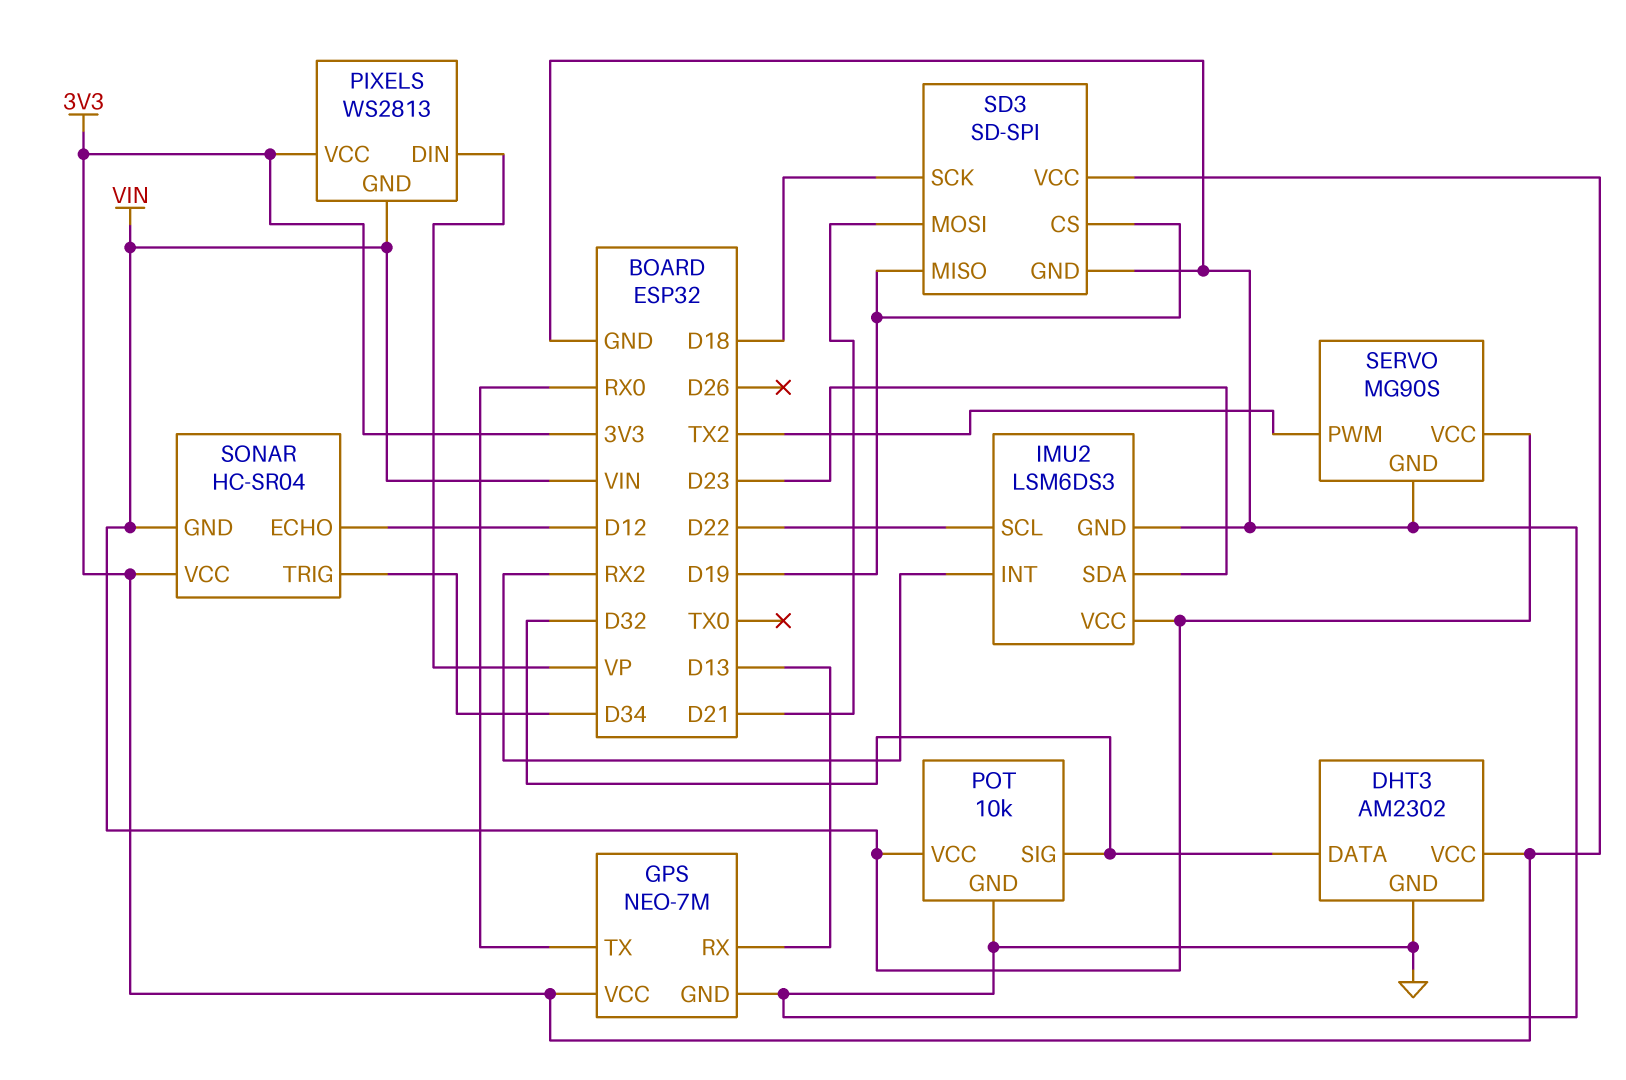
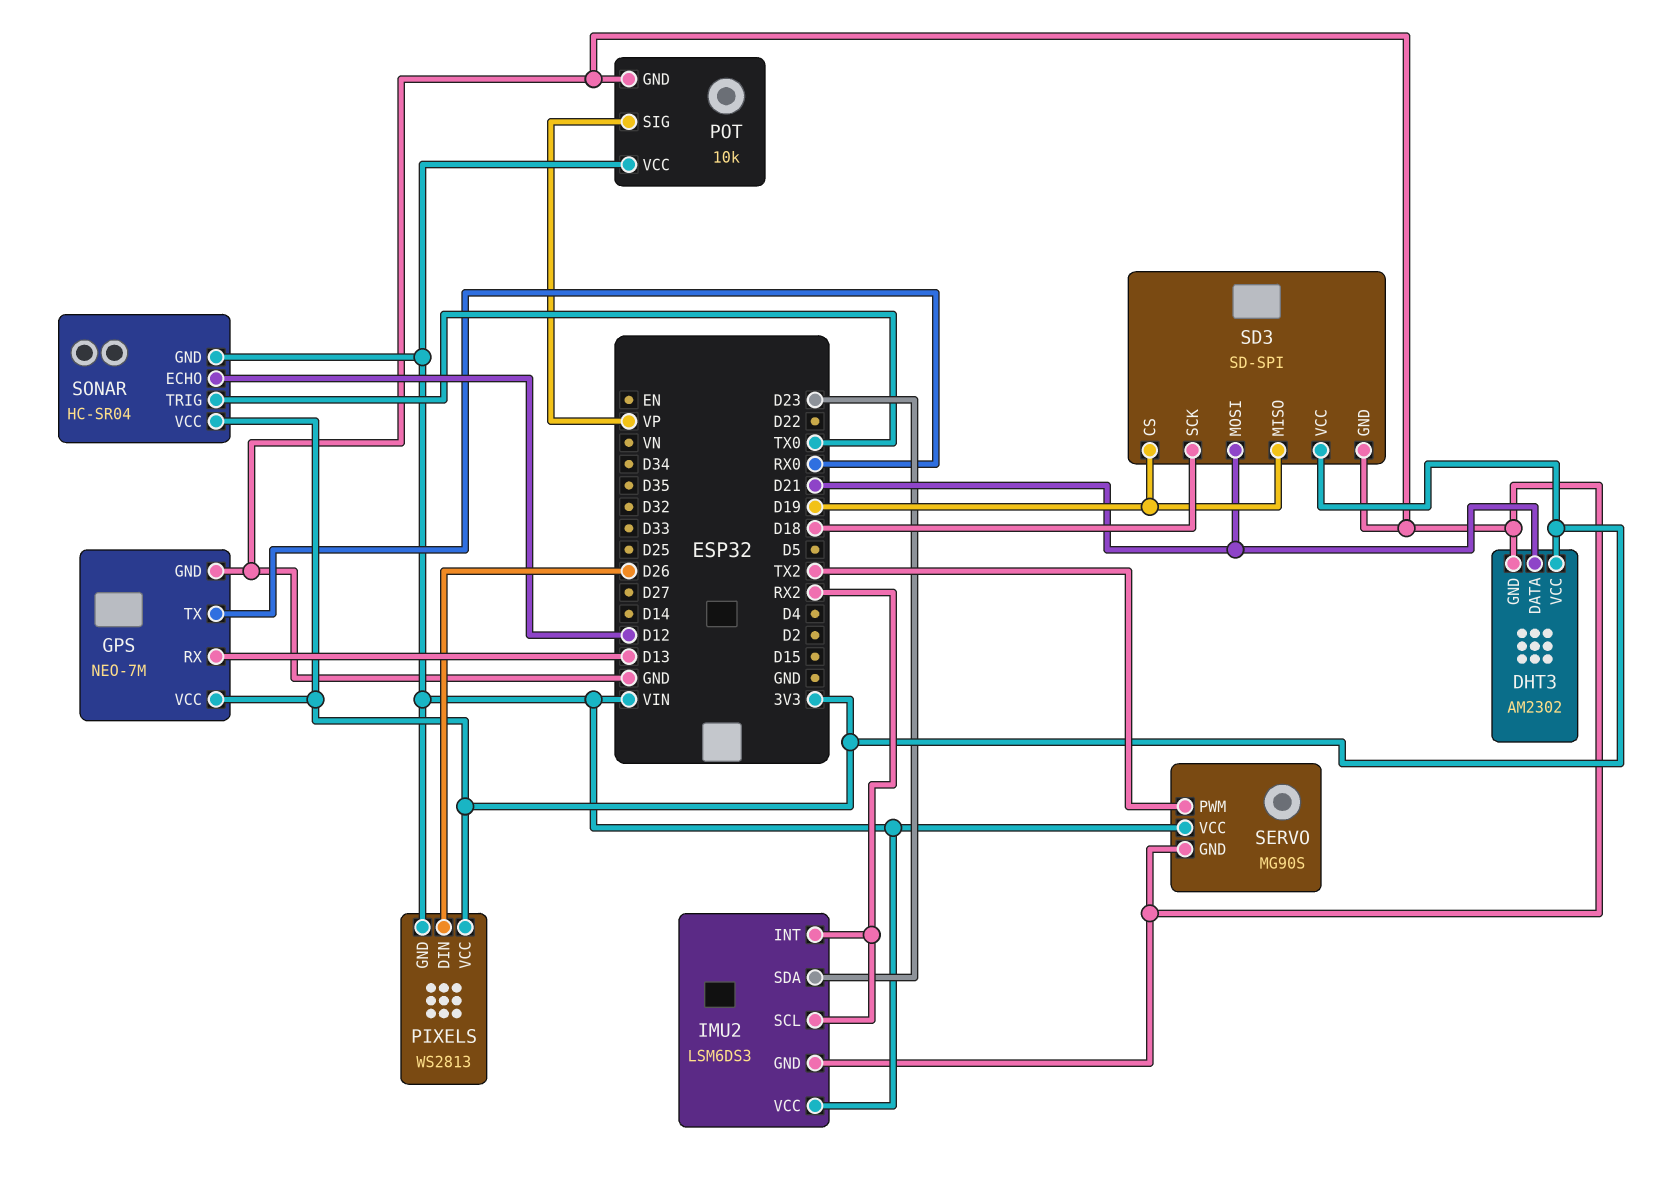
DHT3 pin DATA: D32 -> D21
IMU2 pin SCL: D22 -> RX2
PIXELS pin DIN: VP -> D26
POT pin SIG: D32 -> VP
SONAR pin TRIG: D34 -> TX0

